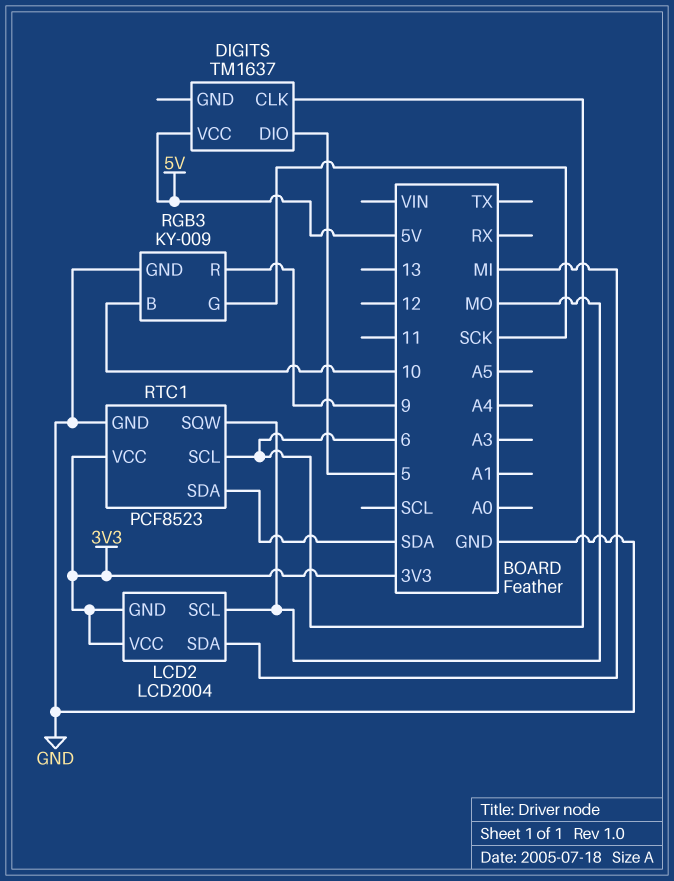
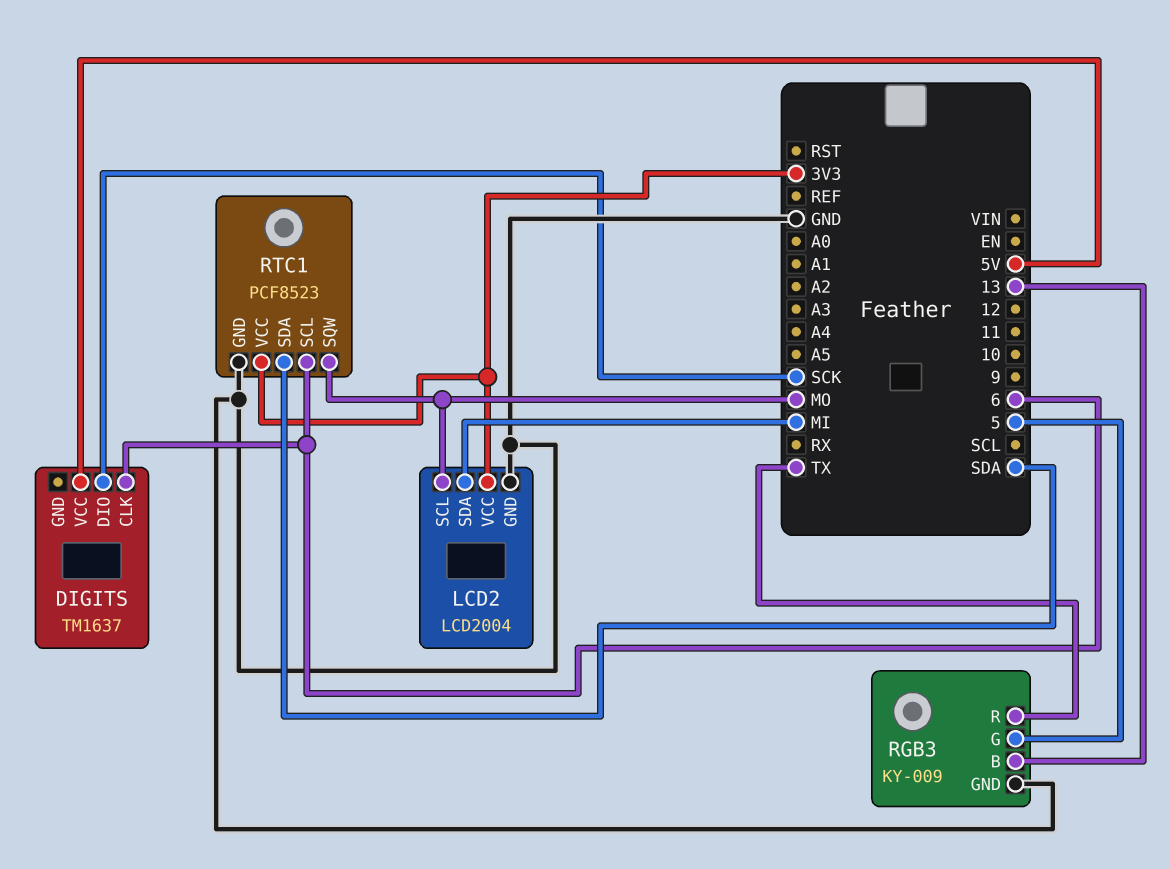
DIGITS pin DIO: 5 -> SCK
LCD2 pin GND: 3V3 -> GND
RGB3 pin B: 10 -> 13
RGB3 pin G: SCK -> 5
RGB3 pin R: 9 -> TX

